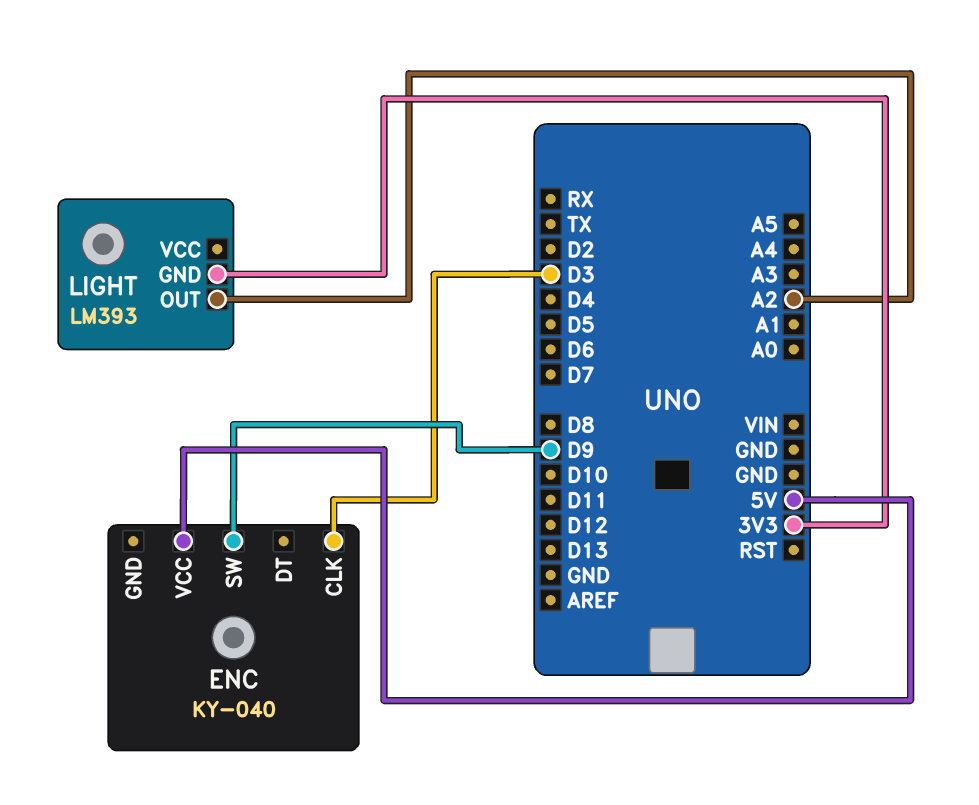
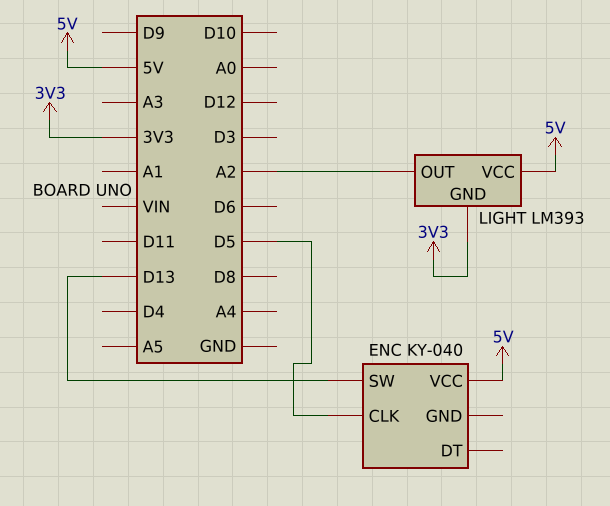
ENC pin CLK: D3 -> D5
ENC pin SW: D9 -> D13
LIGHT pin VCC: none -> 5V

